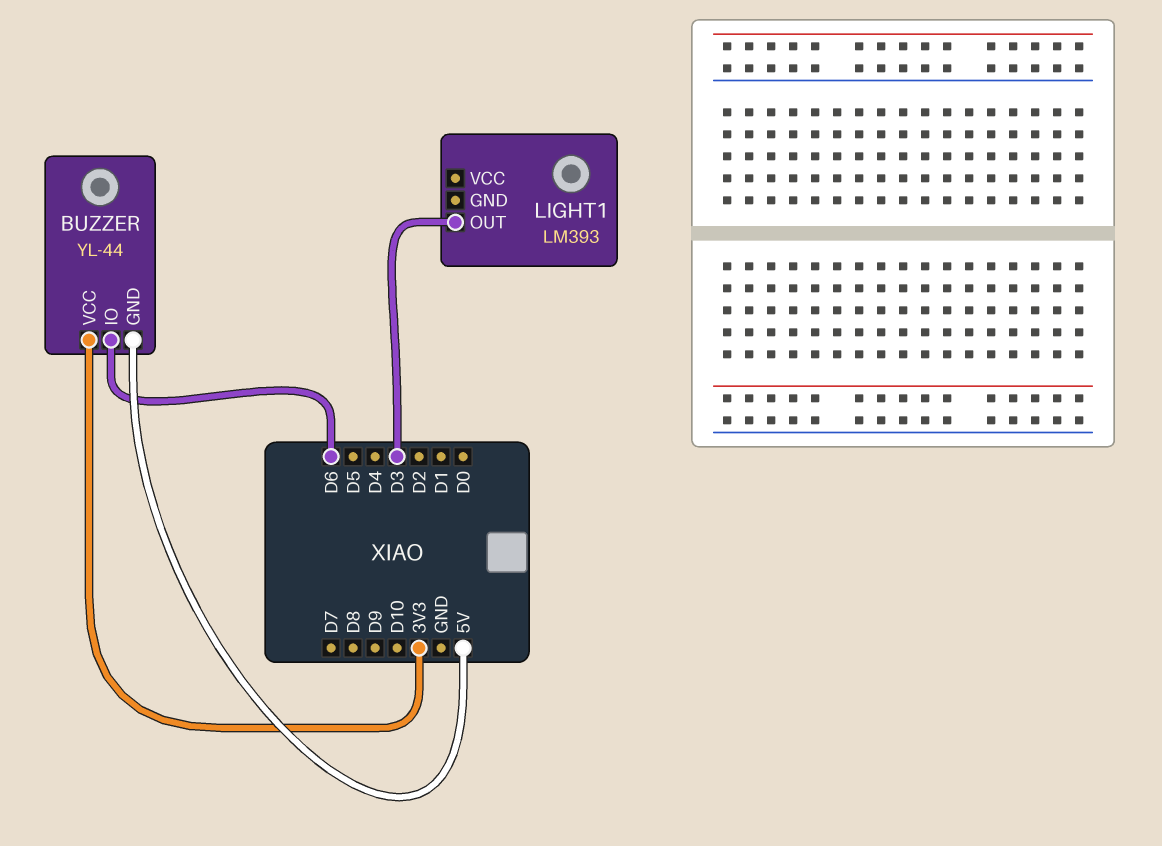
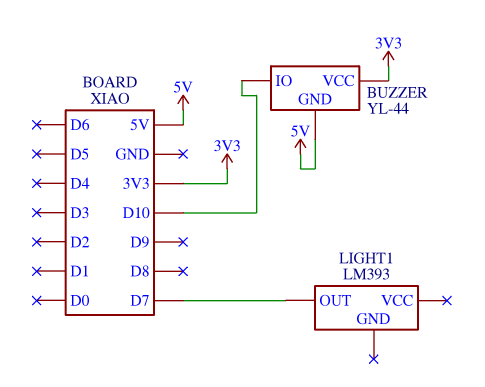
BUZZER pin IO: D6 -> D10
LIGHT1 pin OUT: D3 -> D7

